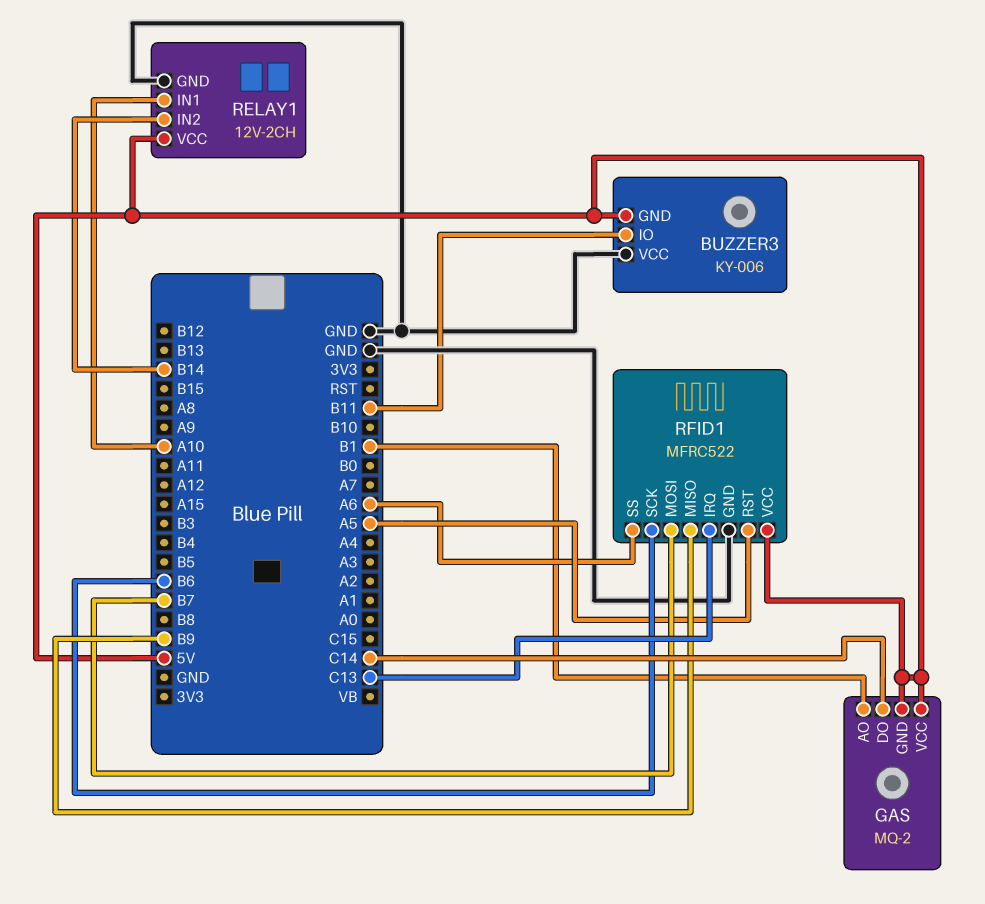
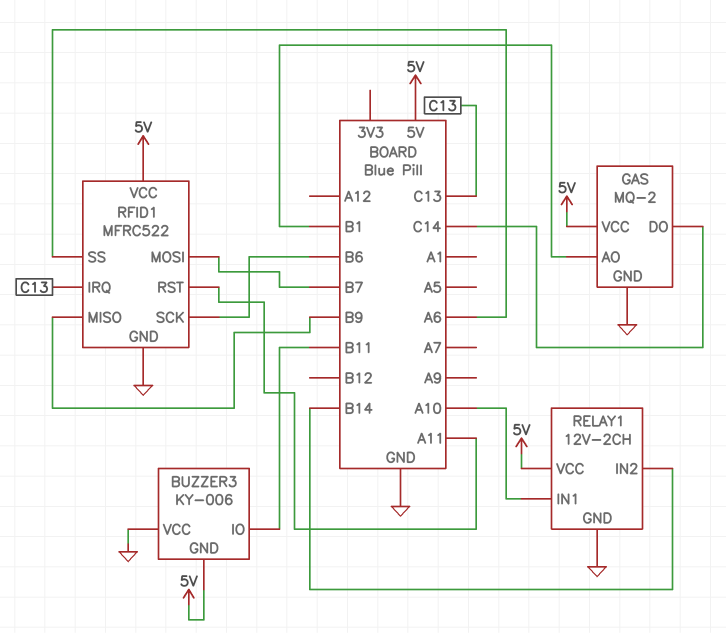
GAS pin GND: 5V -> GND
RFID1 pin RST: A5 -> A11

